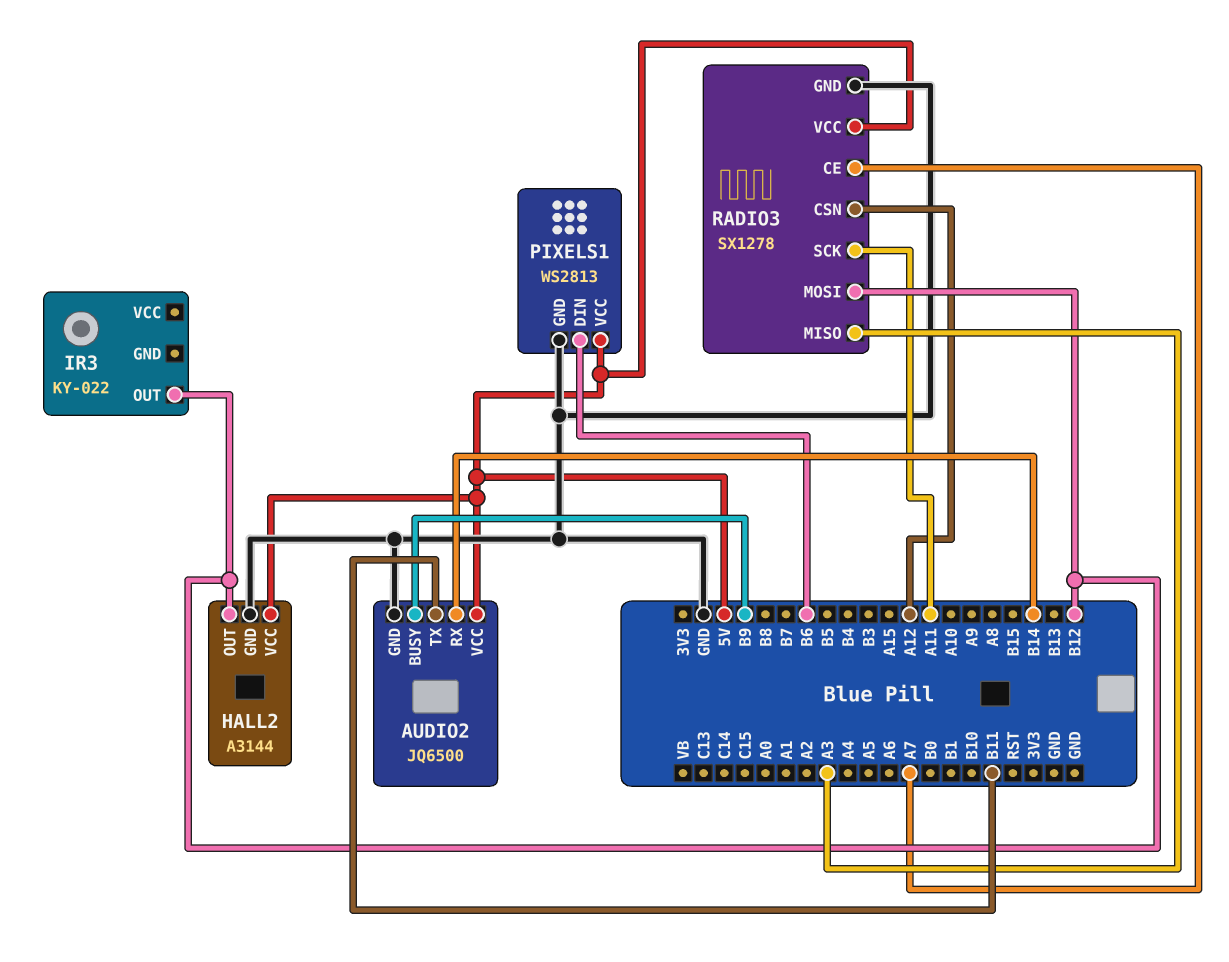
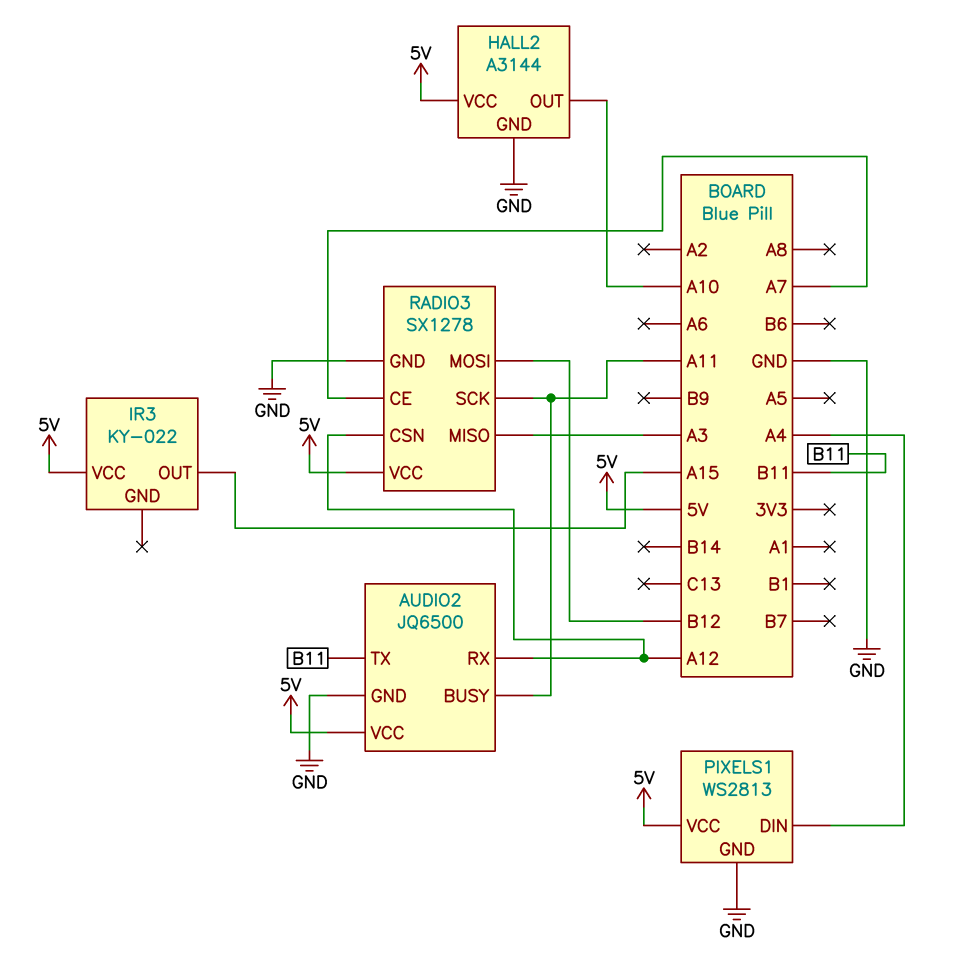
AUDIO2 pin BUSY: B9 -> A11
AUDIO2 pin RX: B14 -> A12
HALL2 pin OUT: B12 -> A10
IR3 pin OUT: B12 -> A15
IR3 pin VCC: none -> 5V
PIXELS1 pin DIN: B6 -> A4

